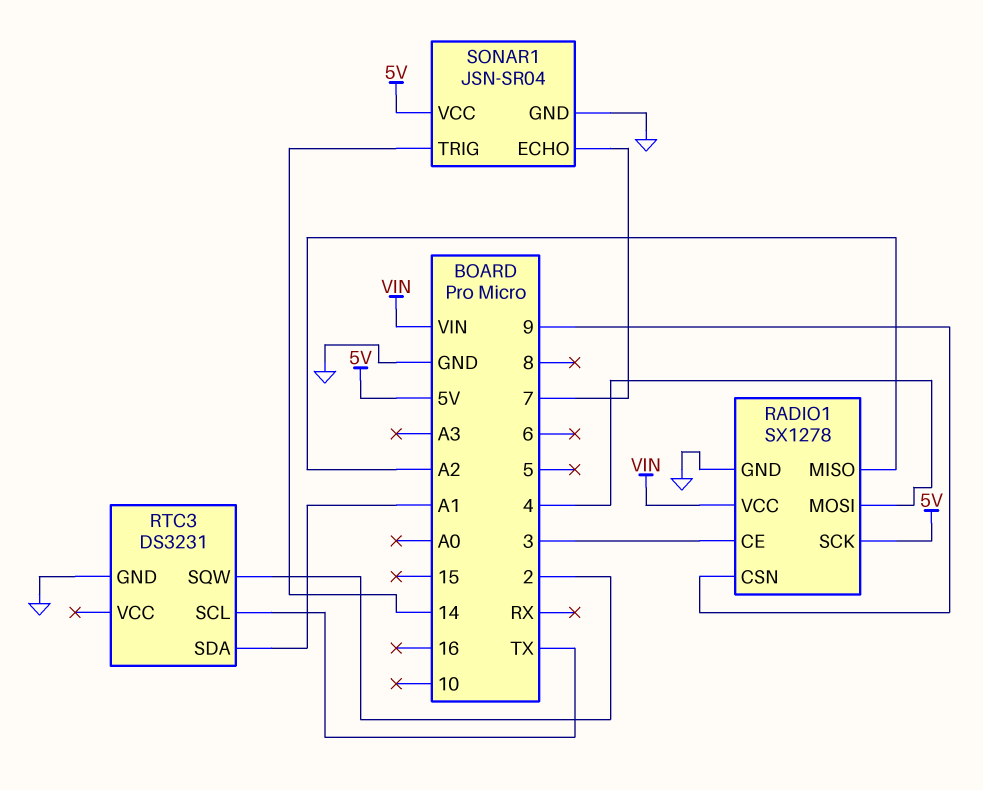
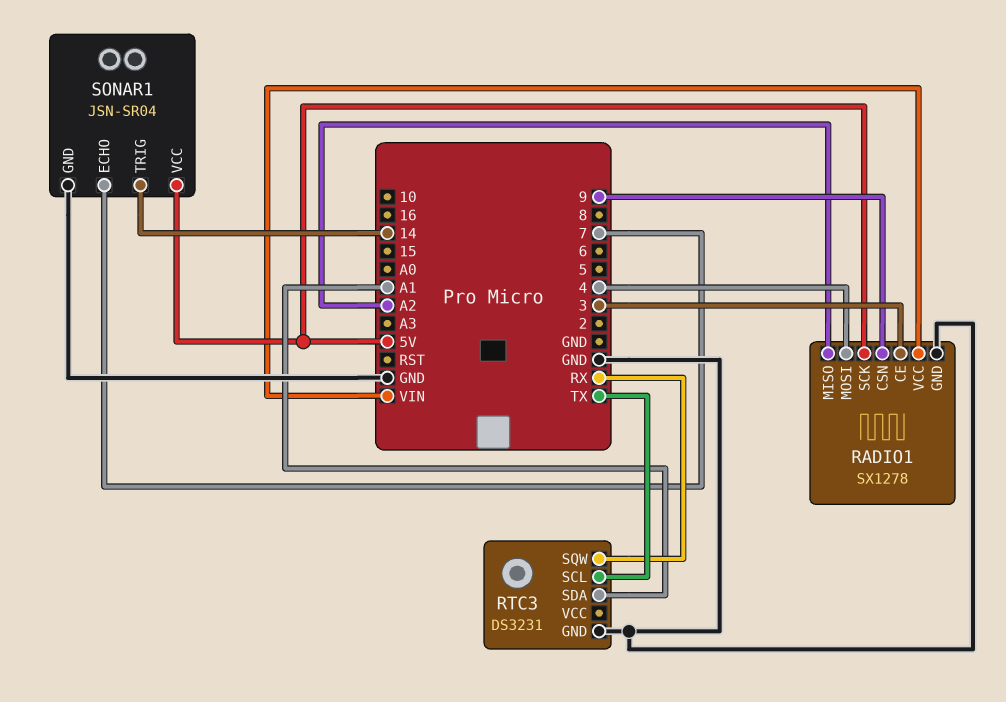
RTC3 pin SQW: 2 -> RX

